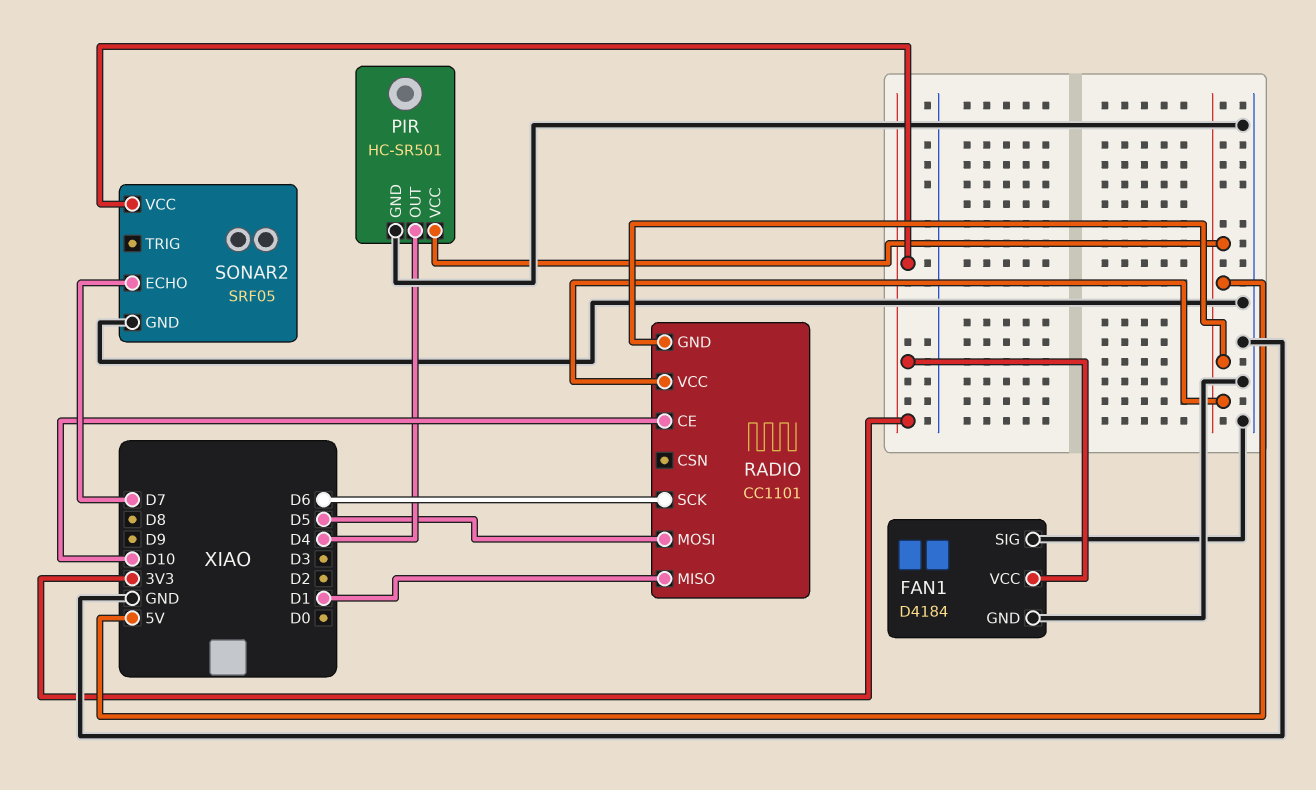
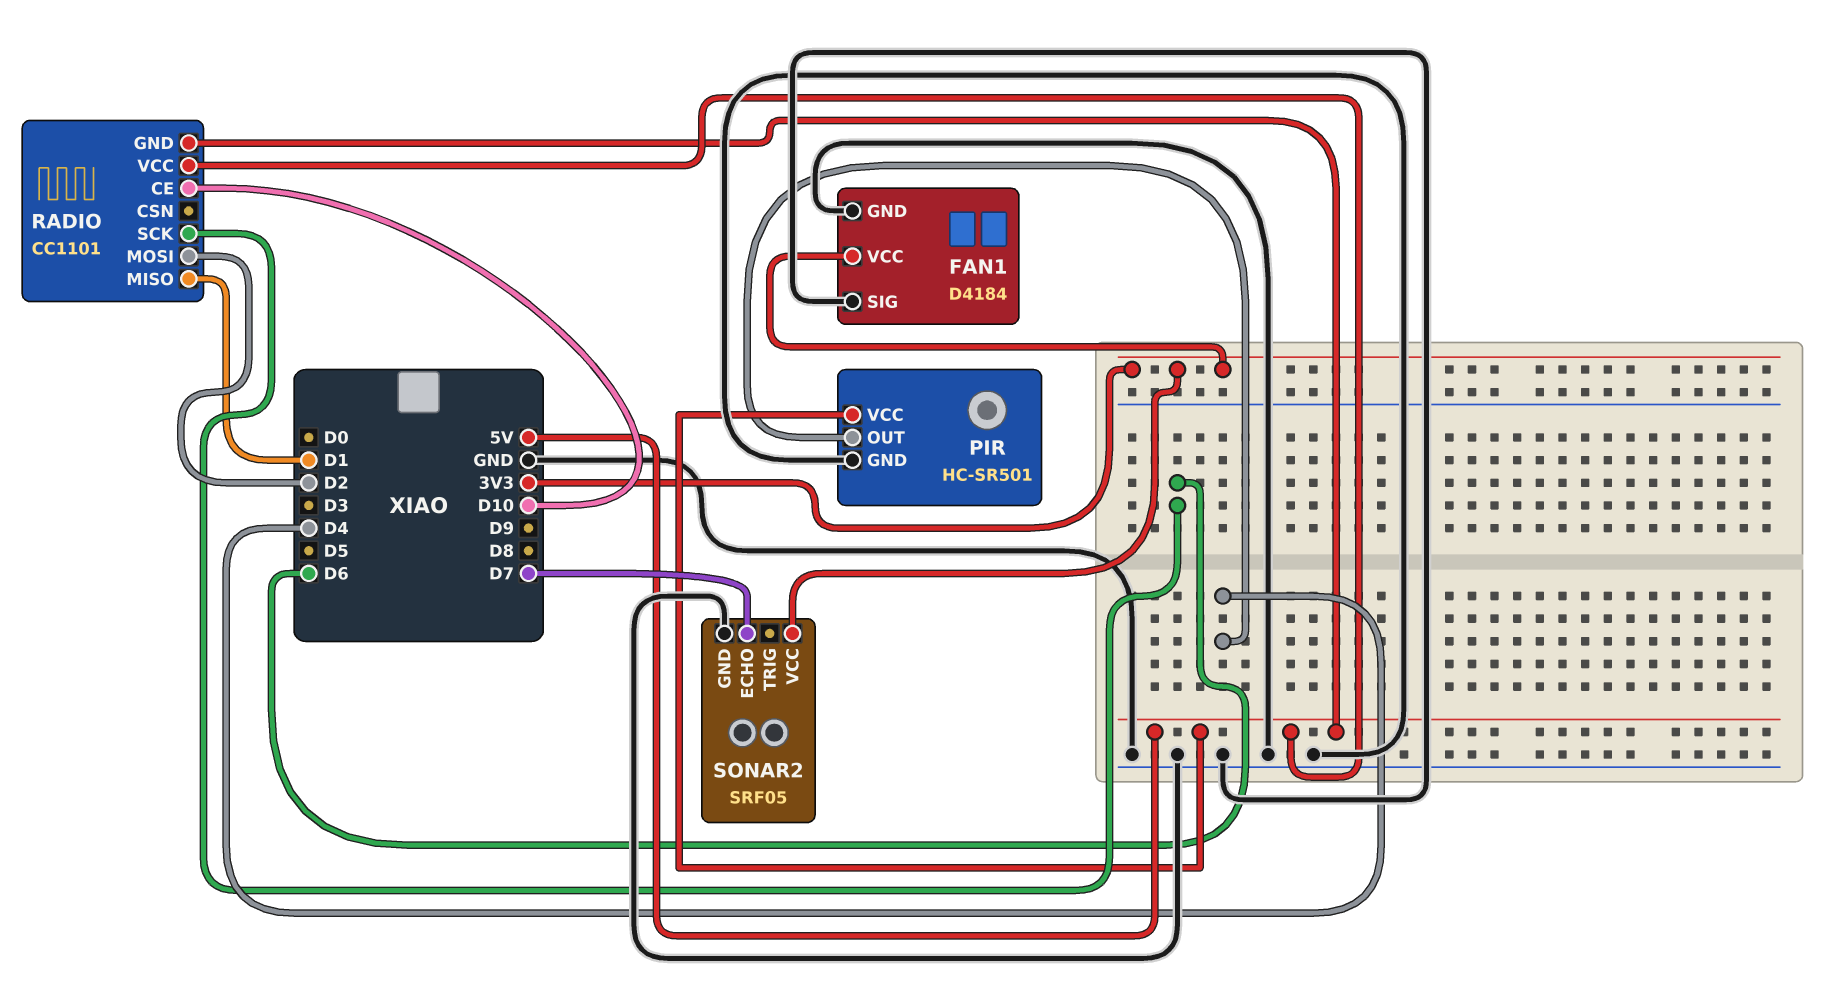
RADIO pin MOSI: D5 -> D2

